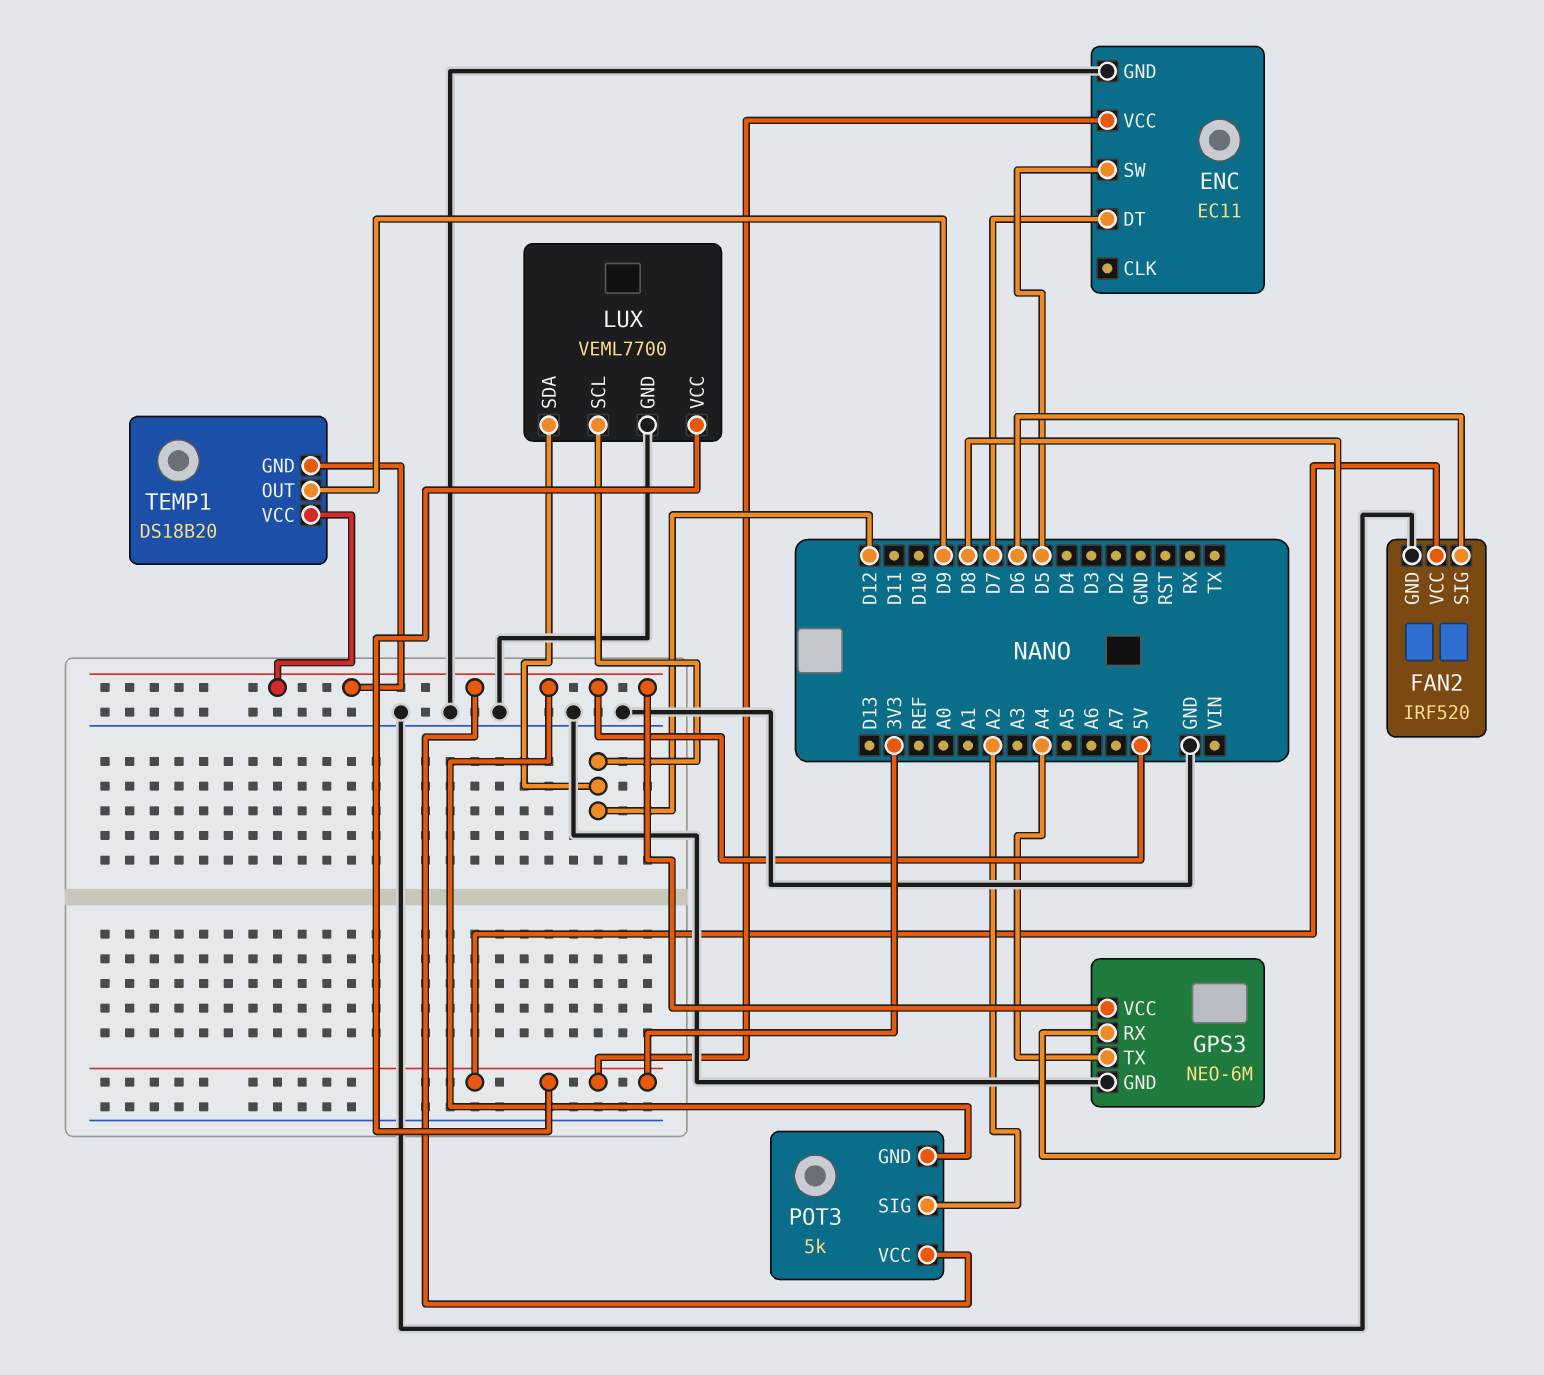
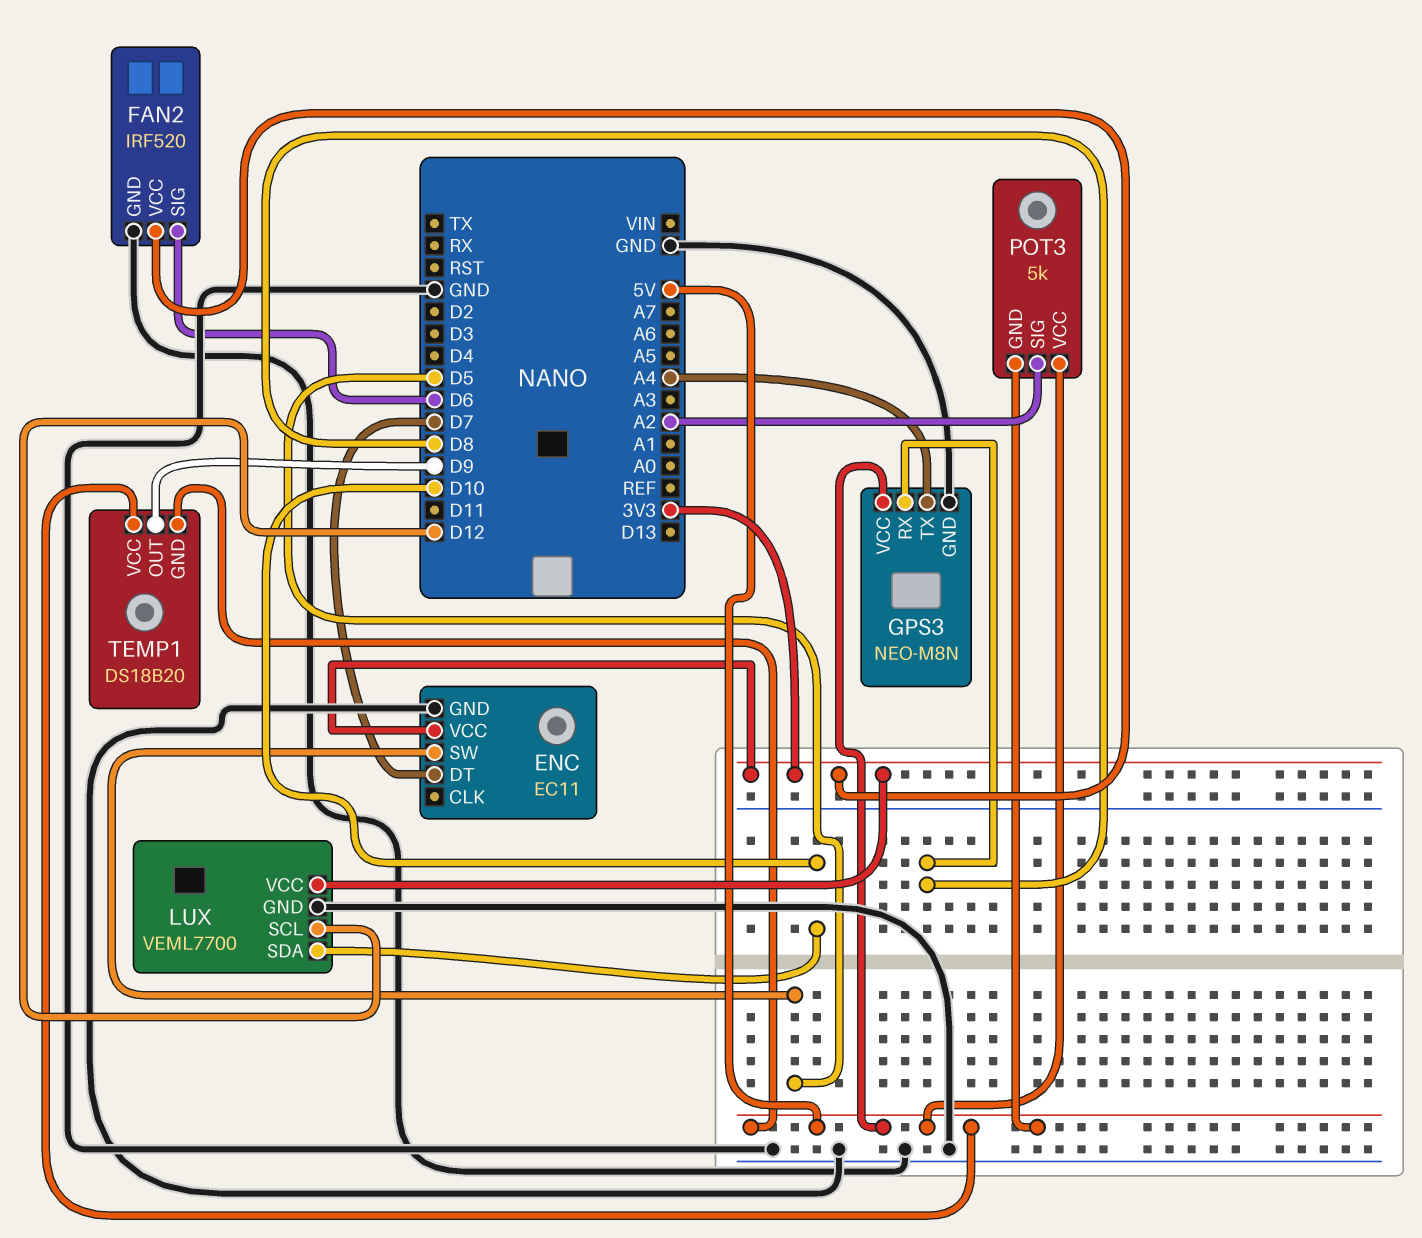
GPS3: NEO-6M -> NEO-M8N
LUX pin SDA: D12 -> D10

